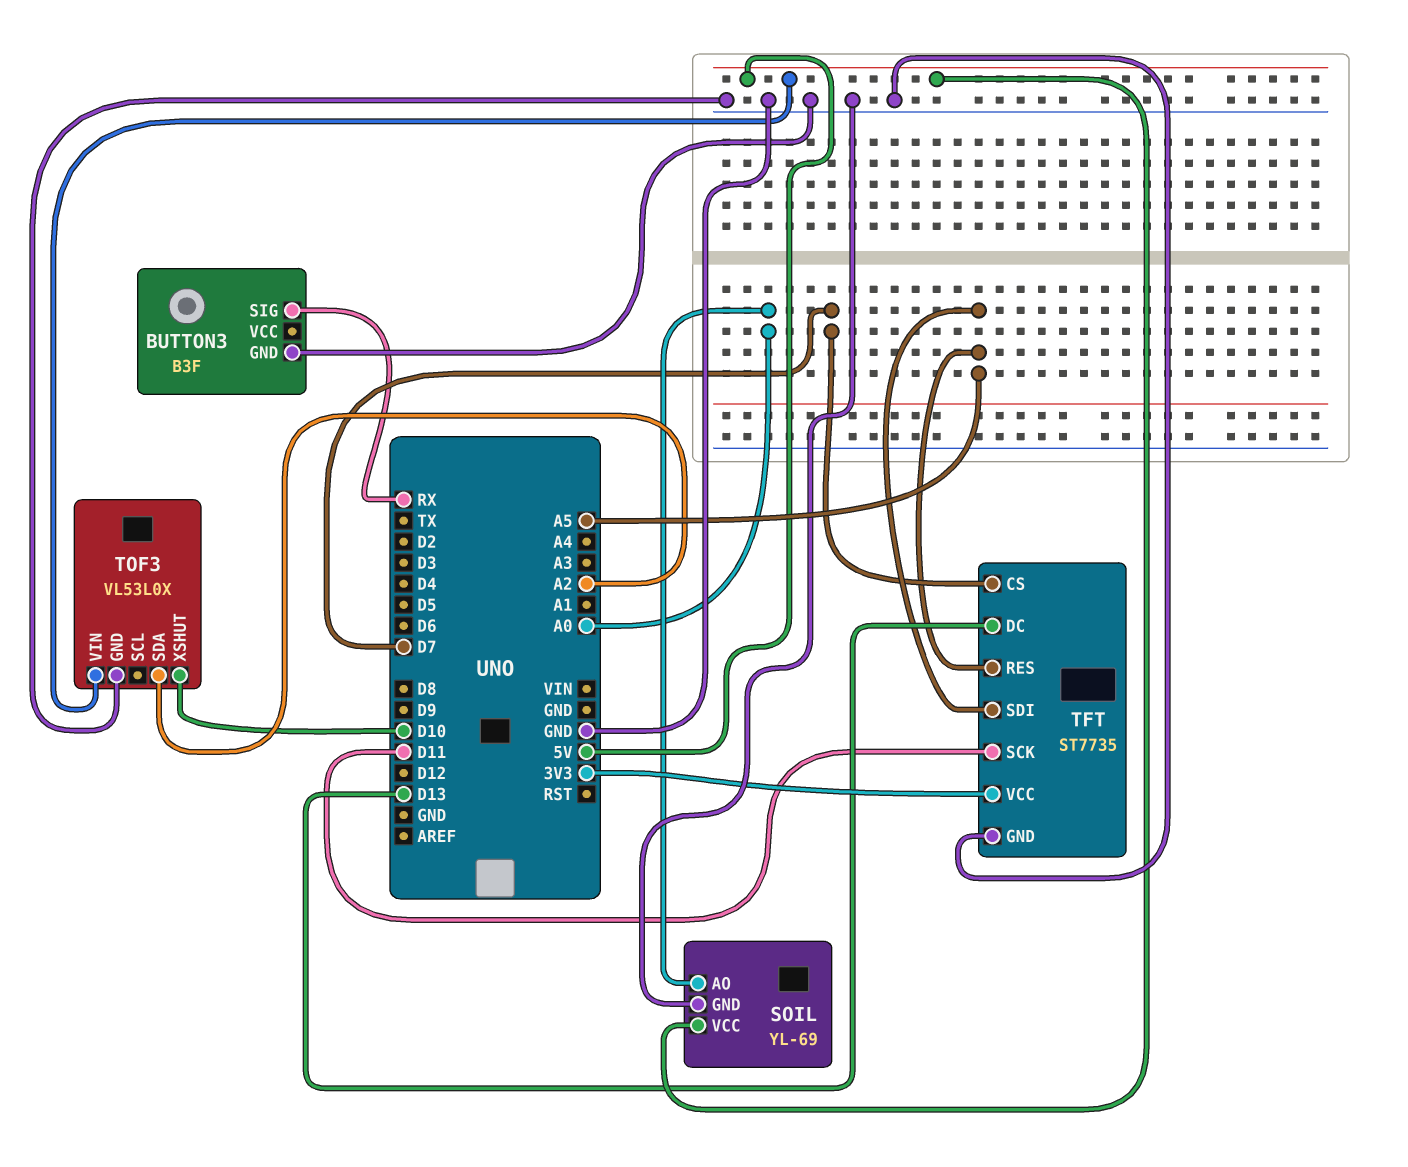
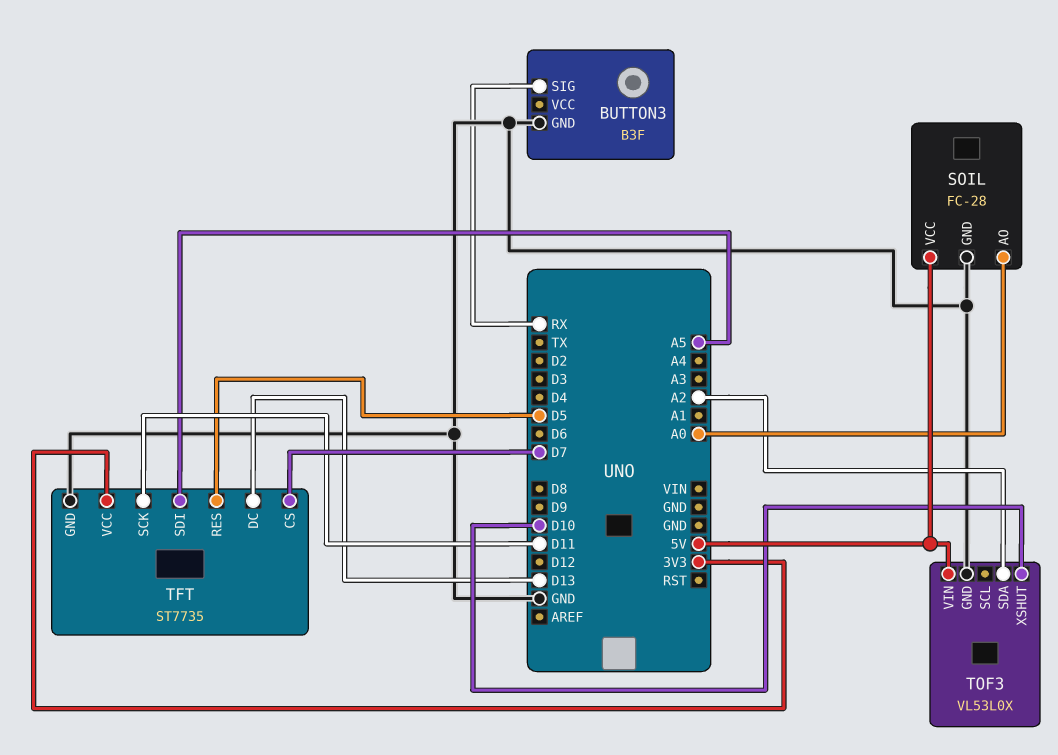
SOIL: YL-69 -> FC-28
TFT pin RES: A5 -> D5

